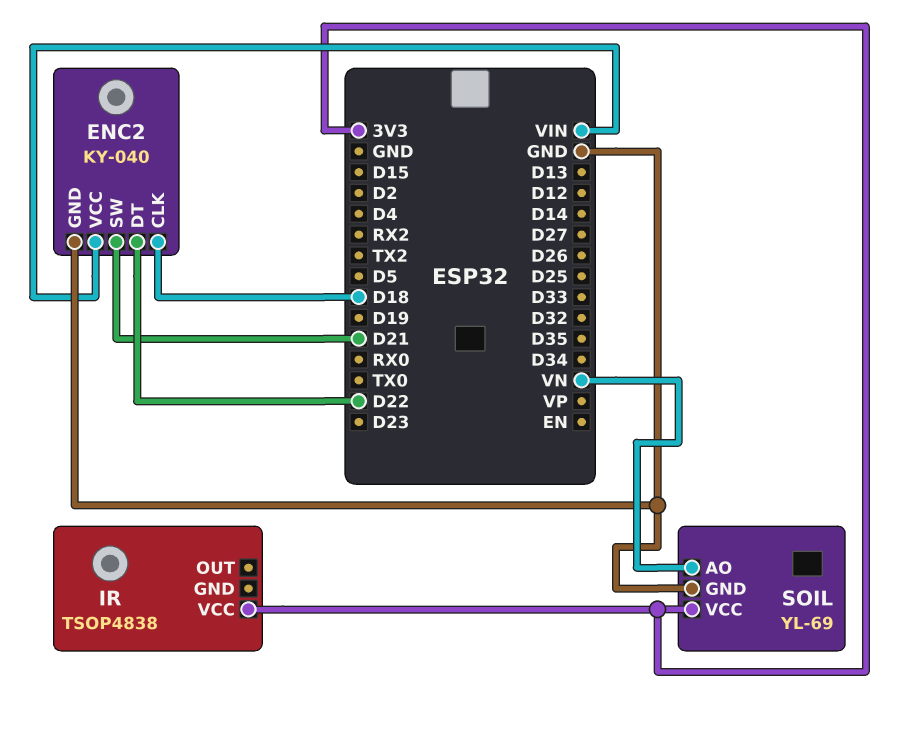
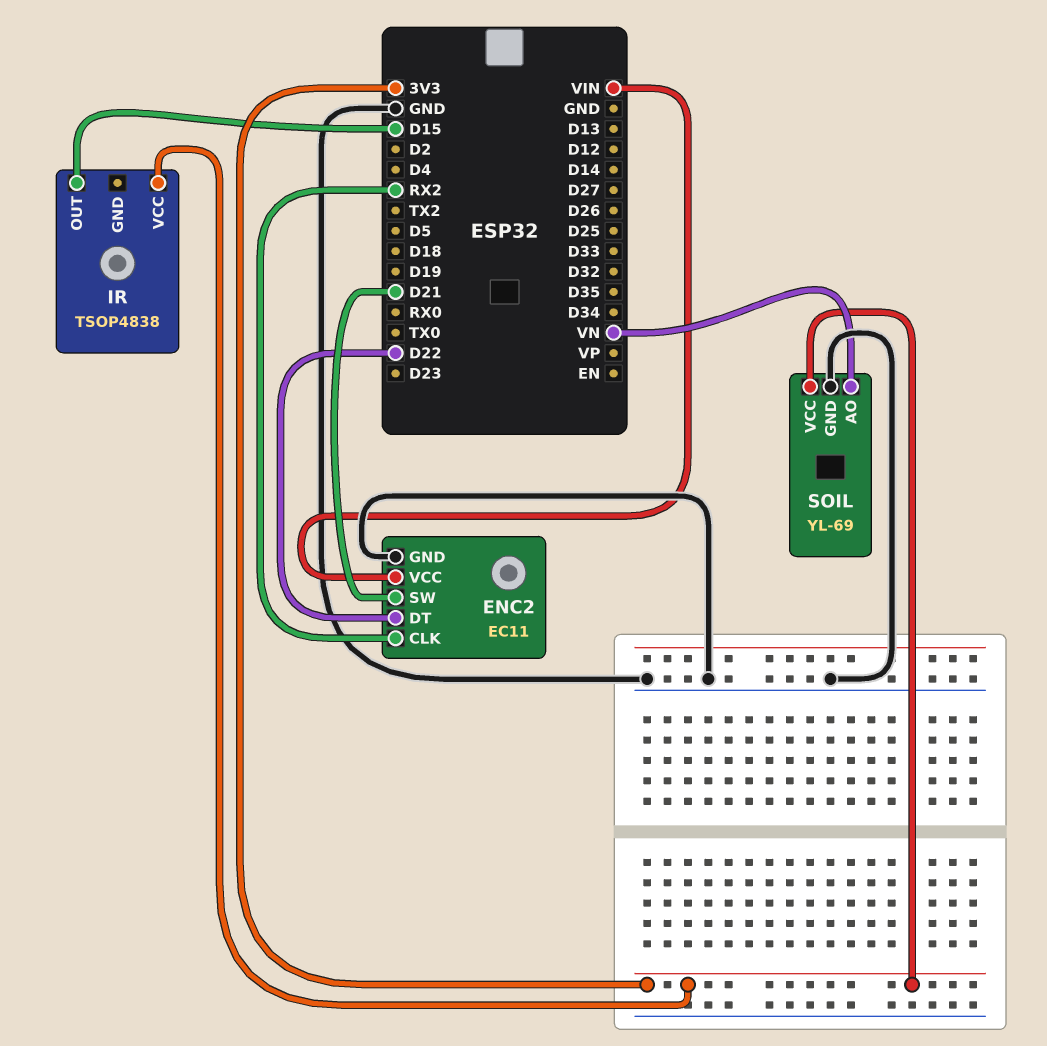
ENC2: KY-040 -> EC11
ENC2 pin CLK: D18 -> RX2
IR pin OUT: none -> D15

